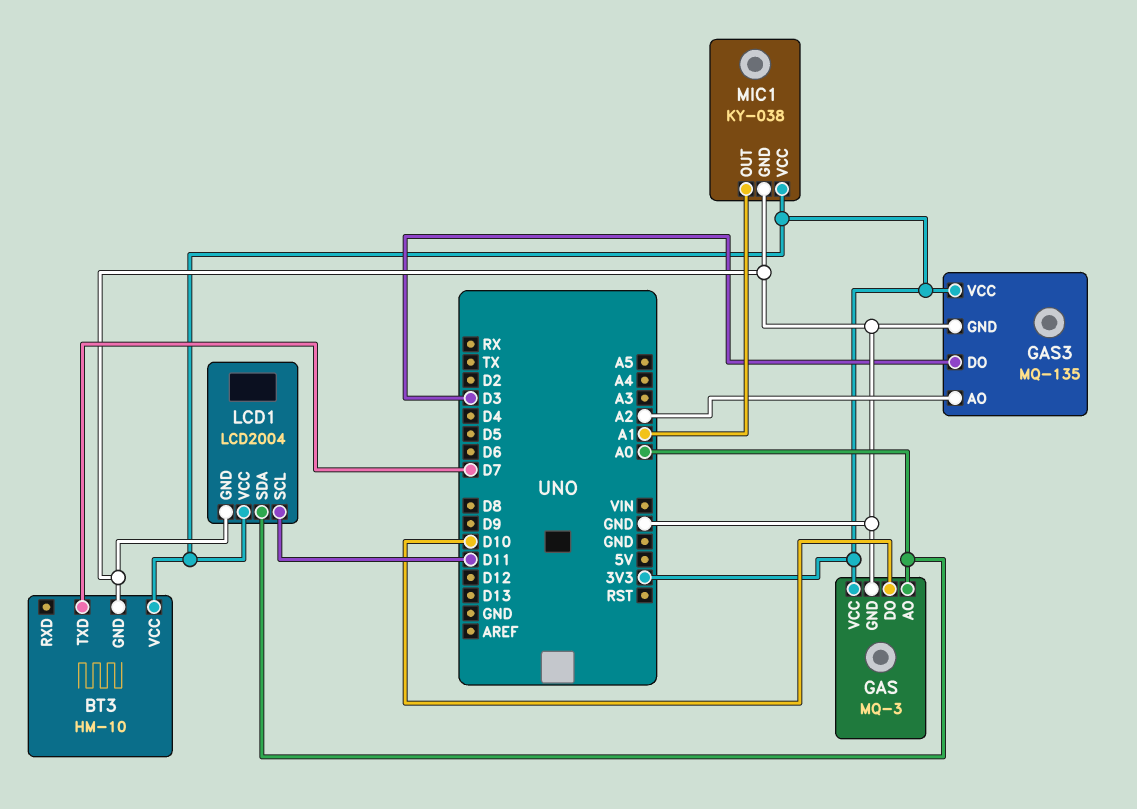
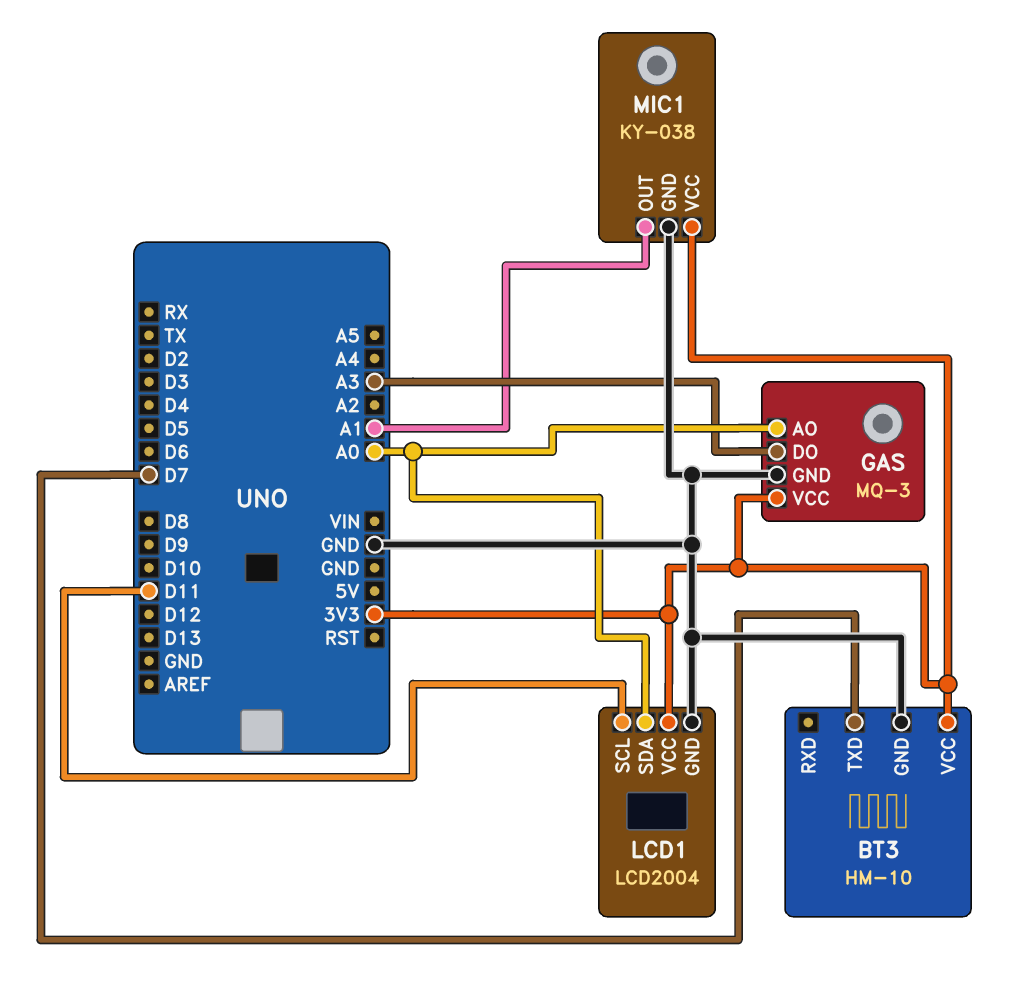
GAS pin DO: D10 -> A3
GAS3: MQ-135 -> none
GAS3 pin AO: A2 -> none
GAS3 pin DO: D3 -> none
GAS3 pin GND: GND -> none
GAS3 pin VCC: 3V3 -> none

